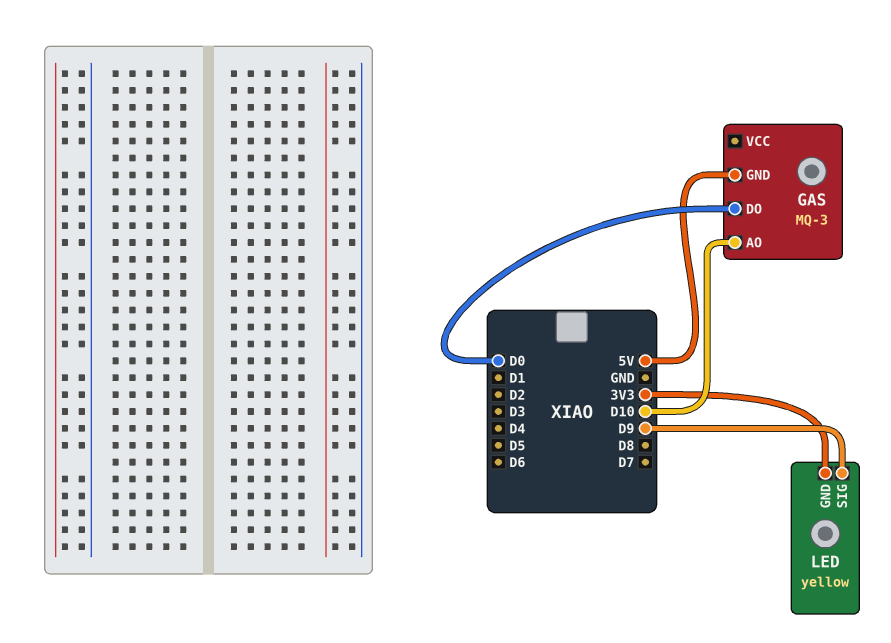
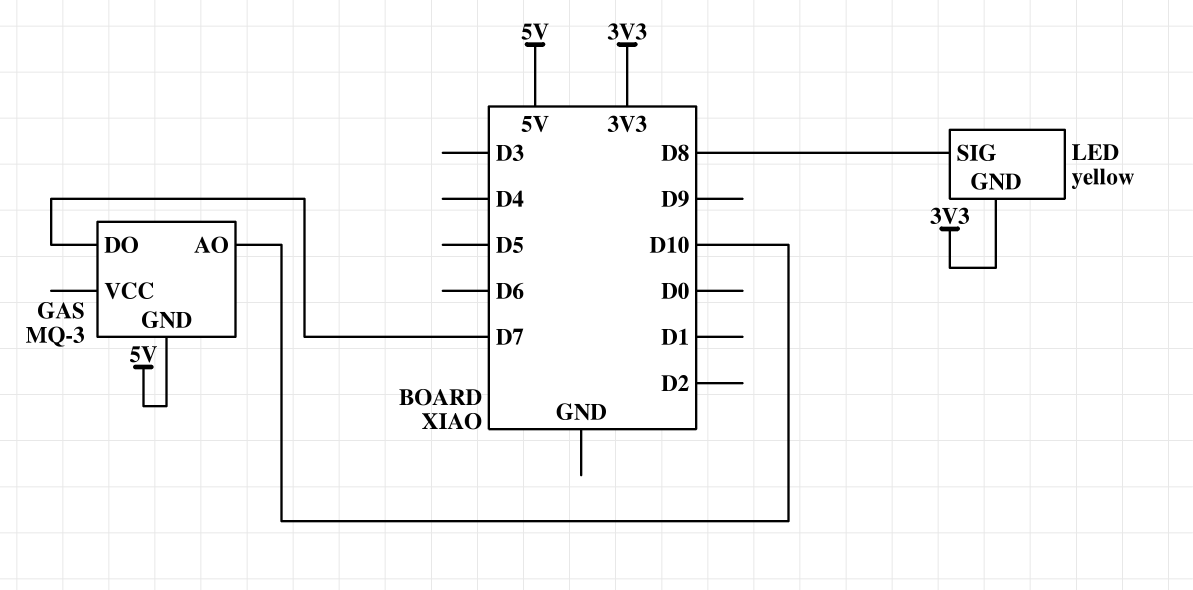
GAS pin DO: D0 -> D7
LED pin SIG: D9 -> D8

